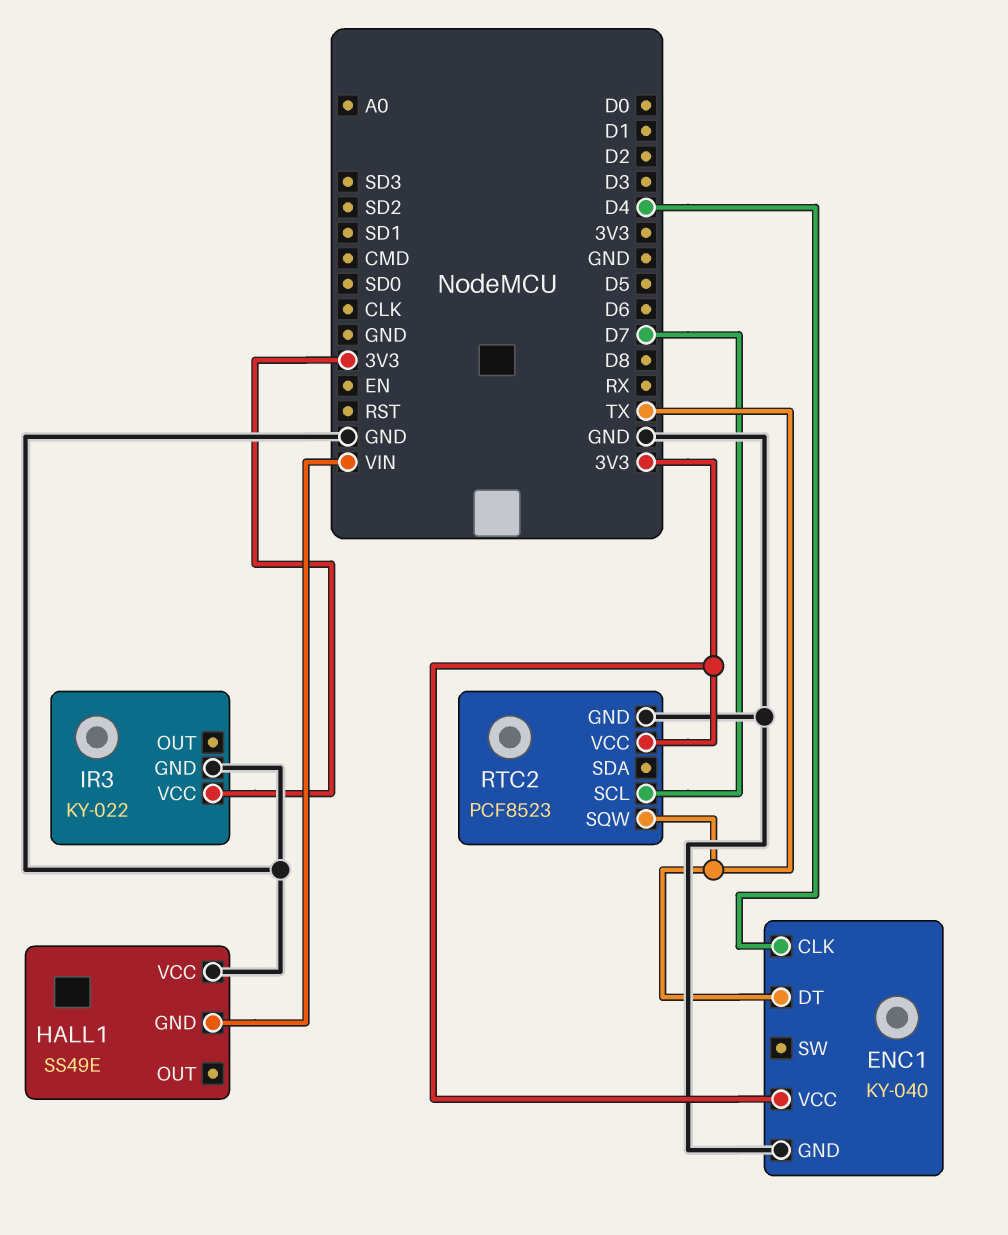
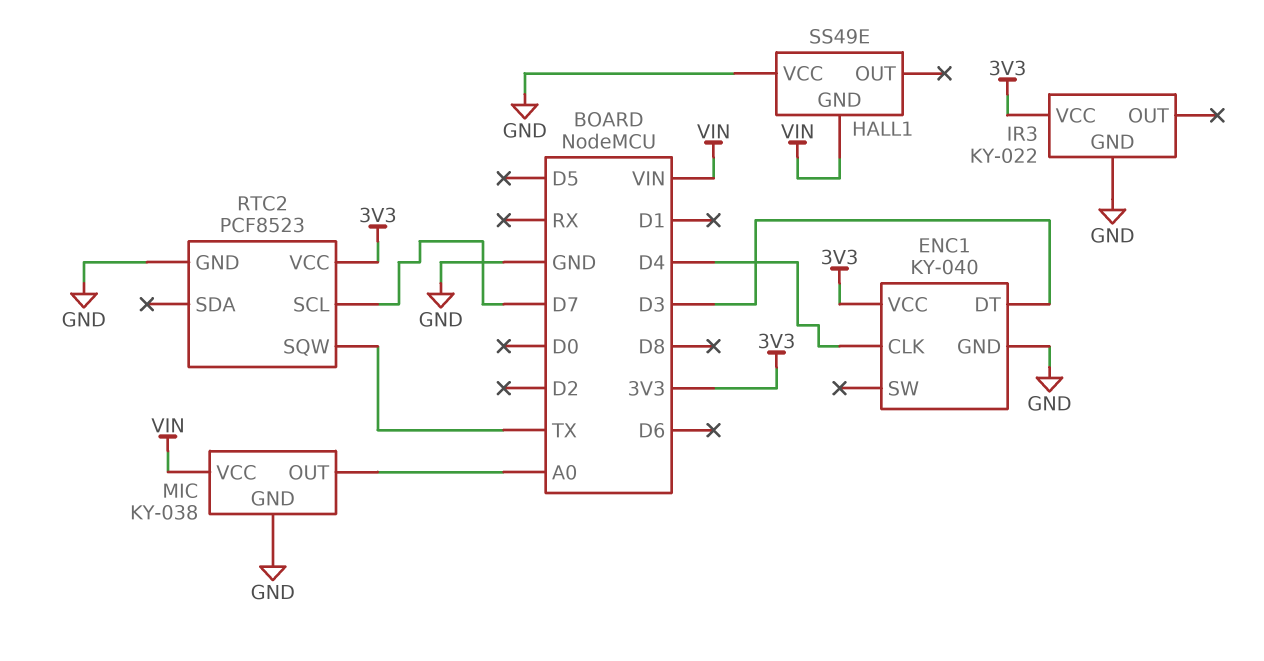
ENC1 pin DT: TX -> D3
MIC: none -> KY-038
MIC pin GND: none -> GND
MIC pin OUT: none -> A0
MIC pin VCC: none -> VIN

